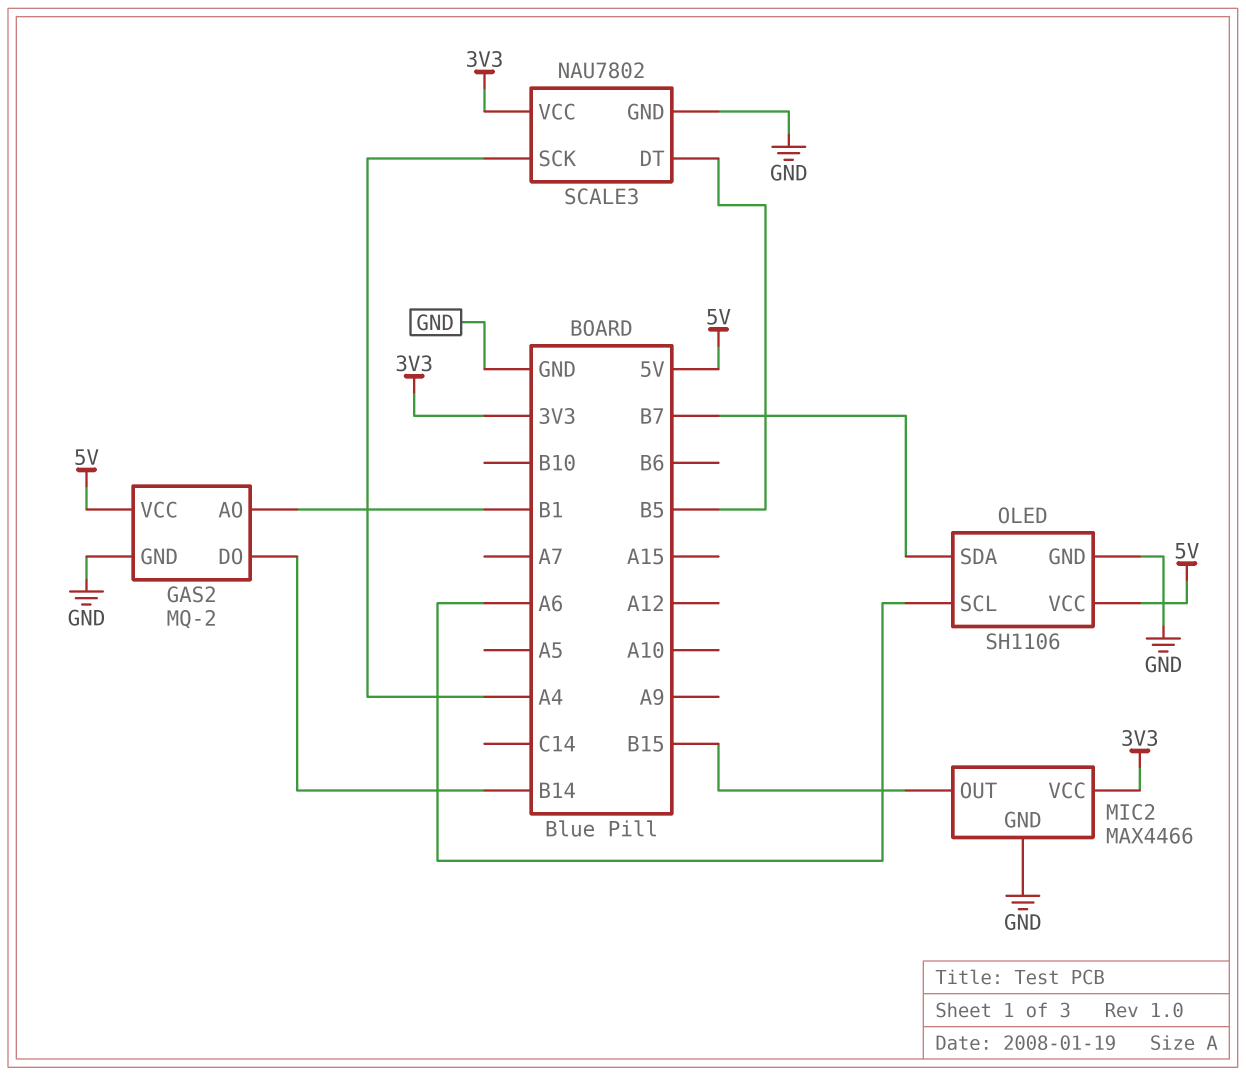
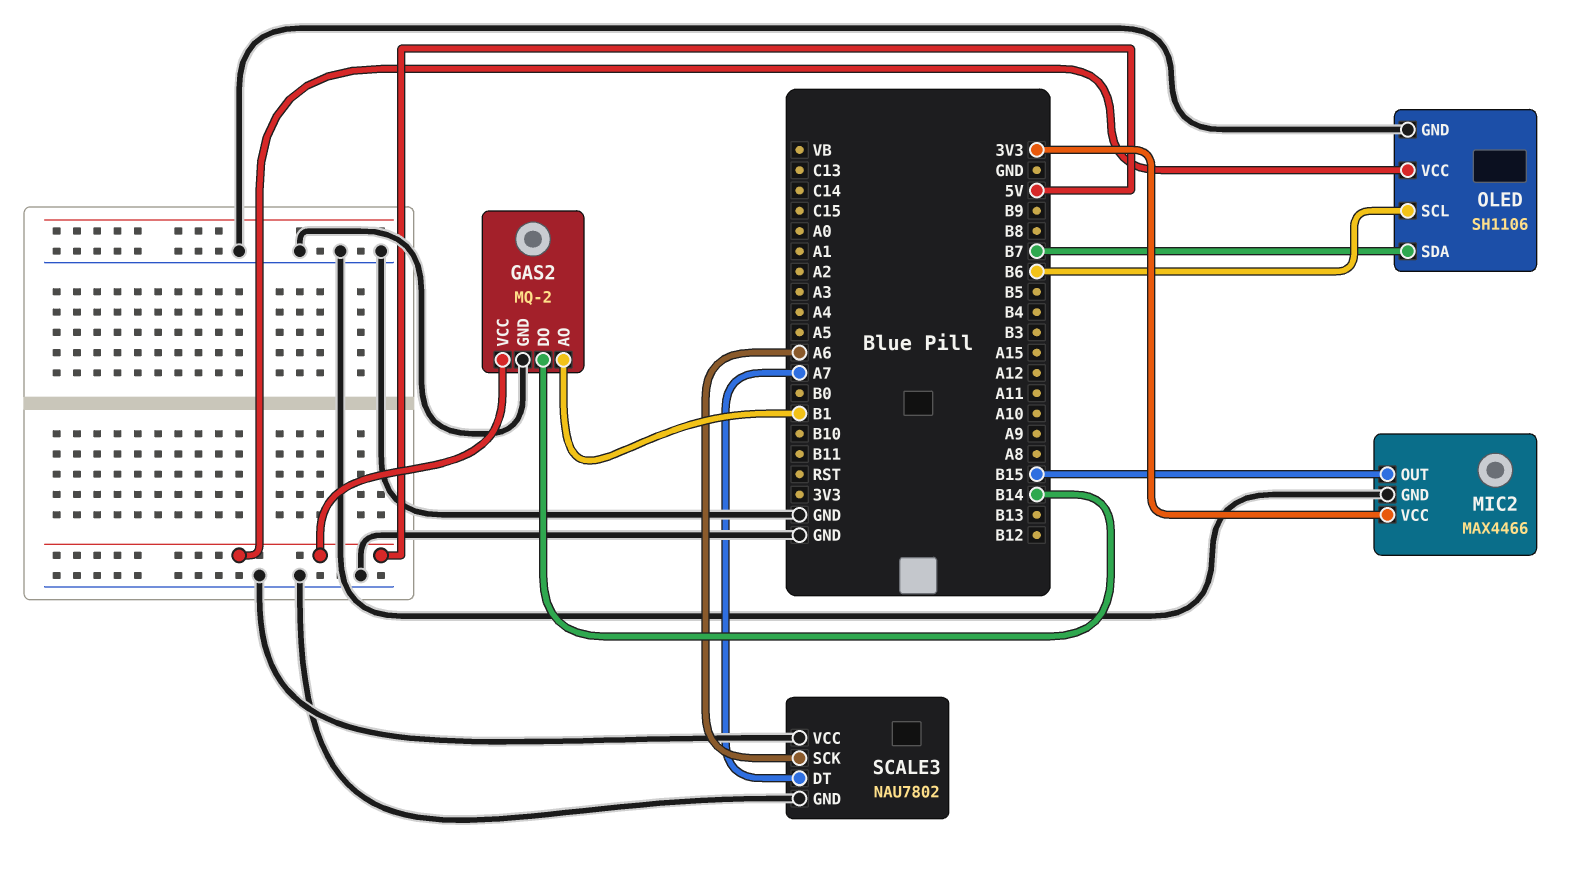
OLED pin SCL: A6 -> B6
SCALE3 pin DT: B5 -> A7
SCALE3 pin SCK: A4 -> A6
SCALE3 pin VCC: 3V3 -> GND

